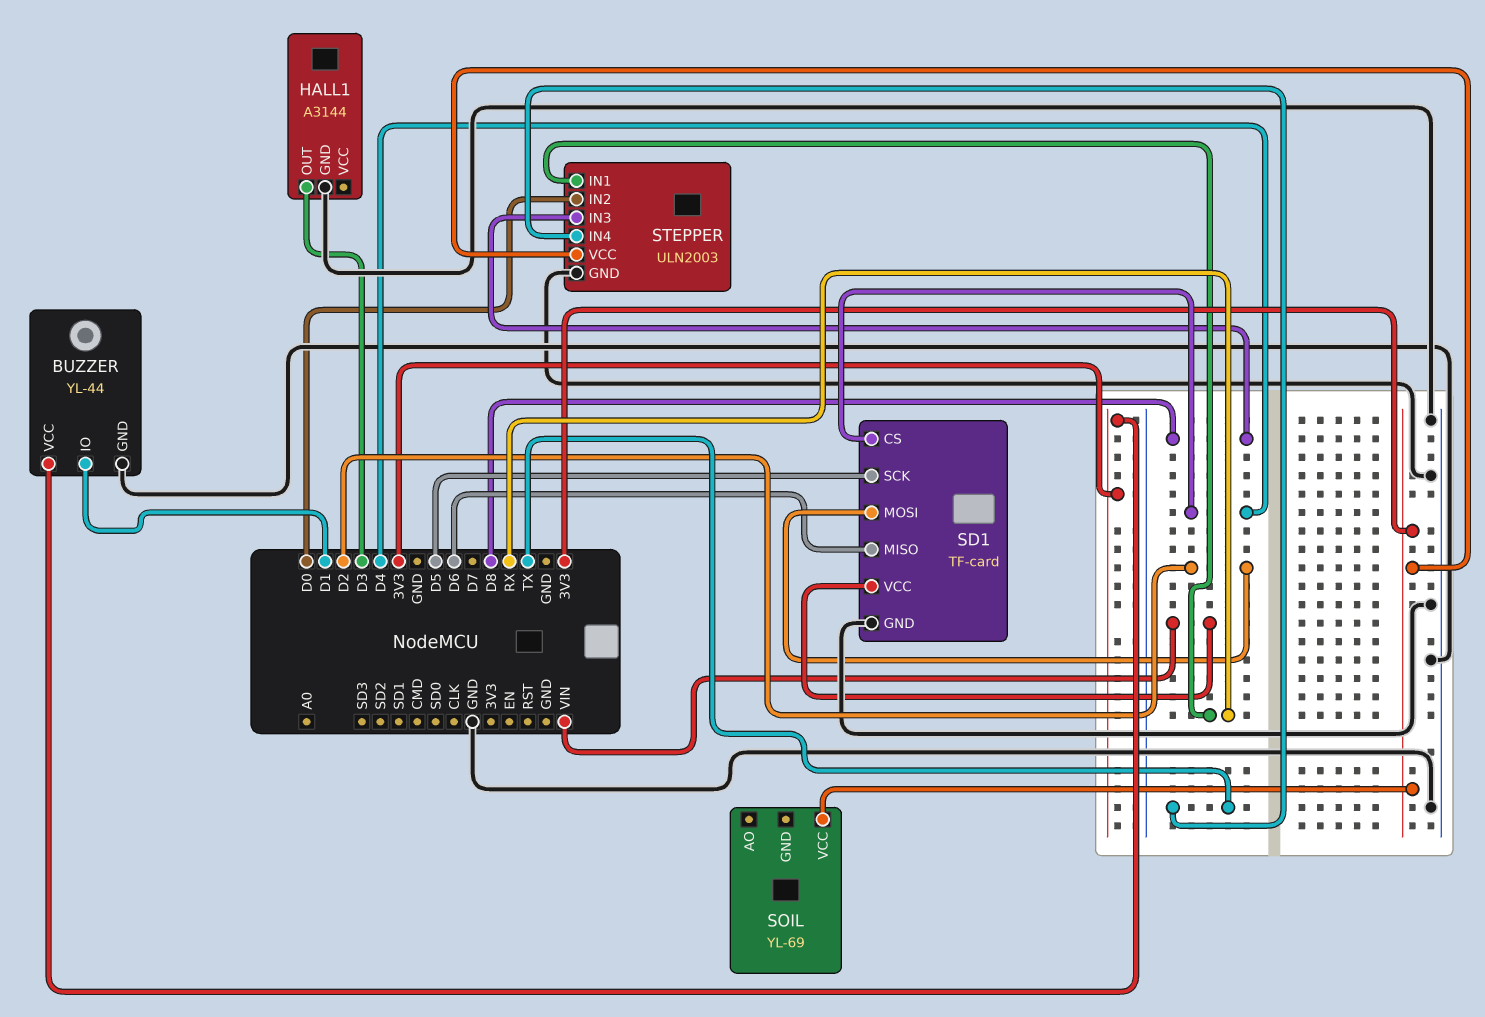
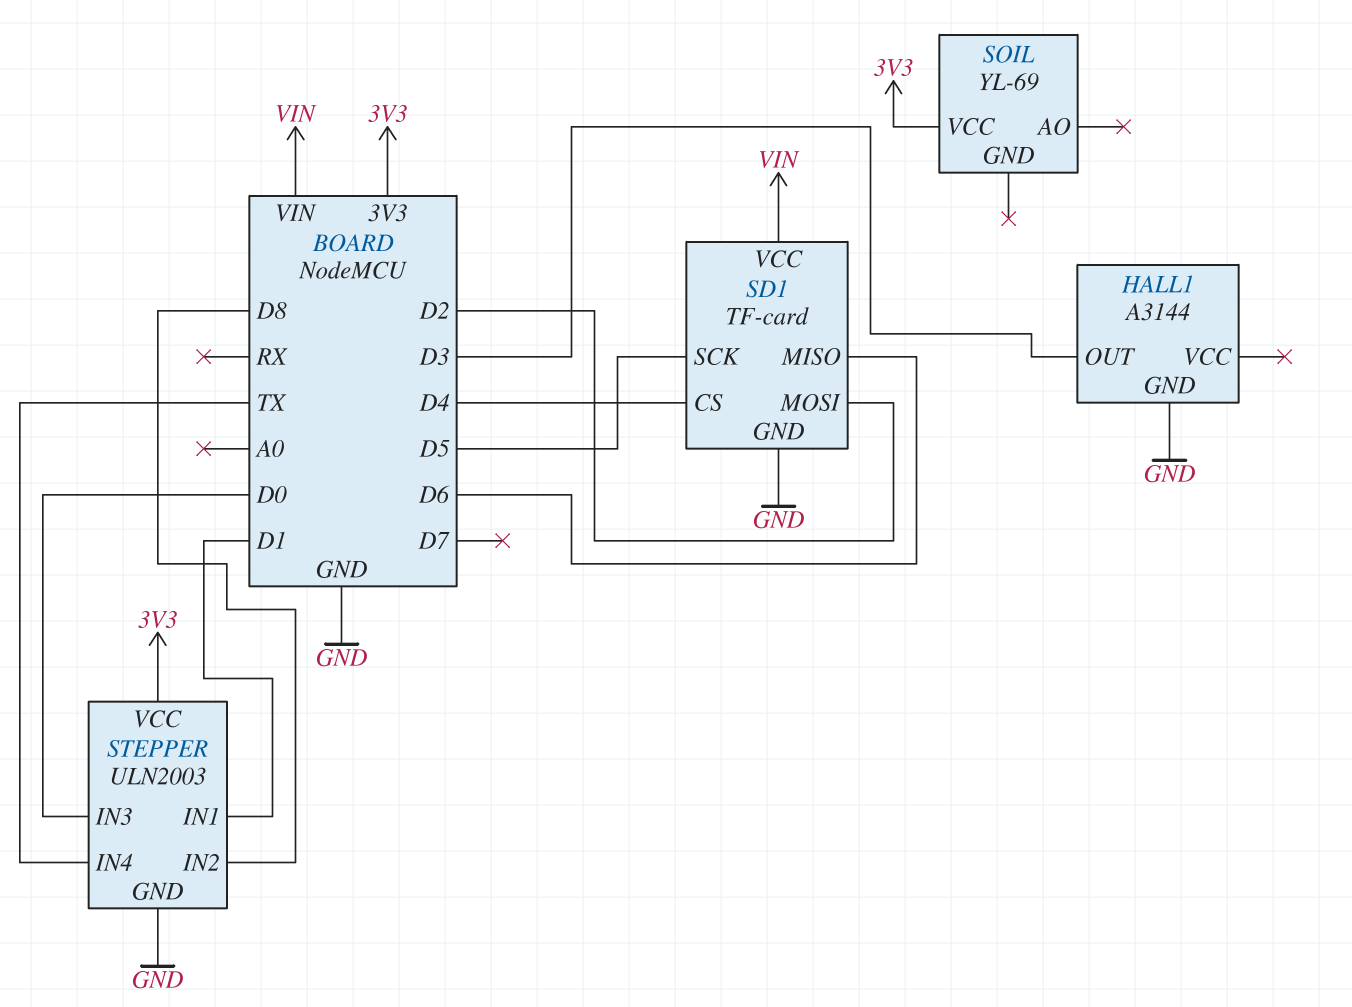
BUZZER: YL-44 -> none
BUZZER pin GND: GND -> none
BUZZER pin IO: D1 -> none
BUZZER pin VCC: 3V3 -> none
STEPPER pin IN1: RX -> D1
STEPPER pin IN2: D0 -> D8
STEPPER pin IN3: D8 -> D0

